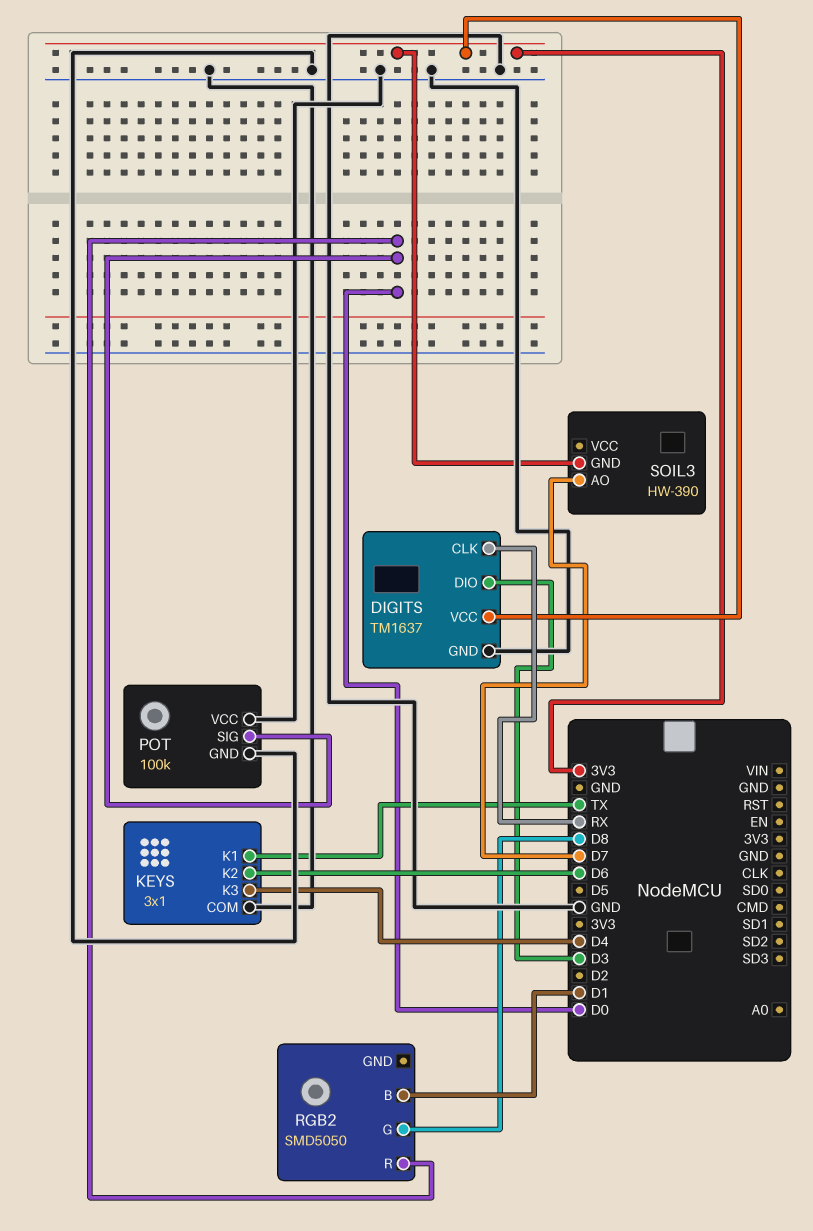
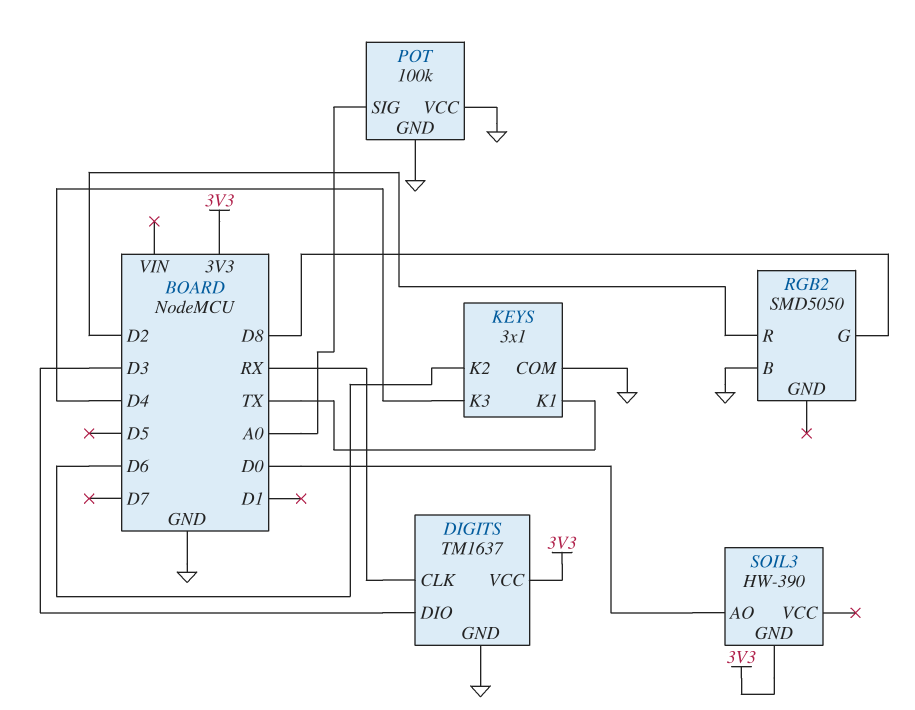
POT pin SIG: D0 -> A0
RGB2 pin B: D1 -> GND
RGB2 pin R: D0 -> D2
SOIL3 pin AO: D7 -> D0

